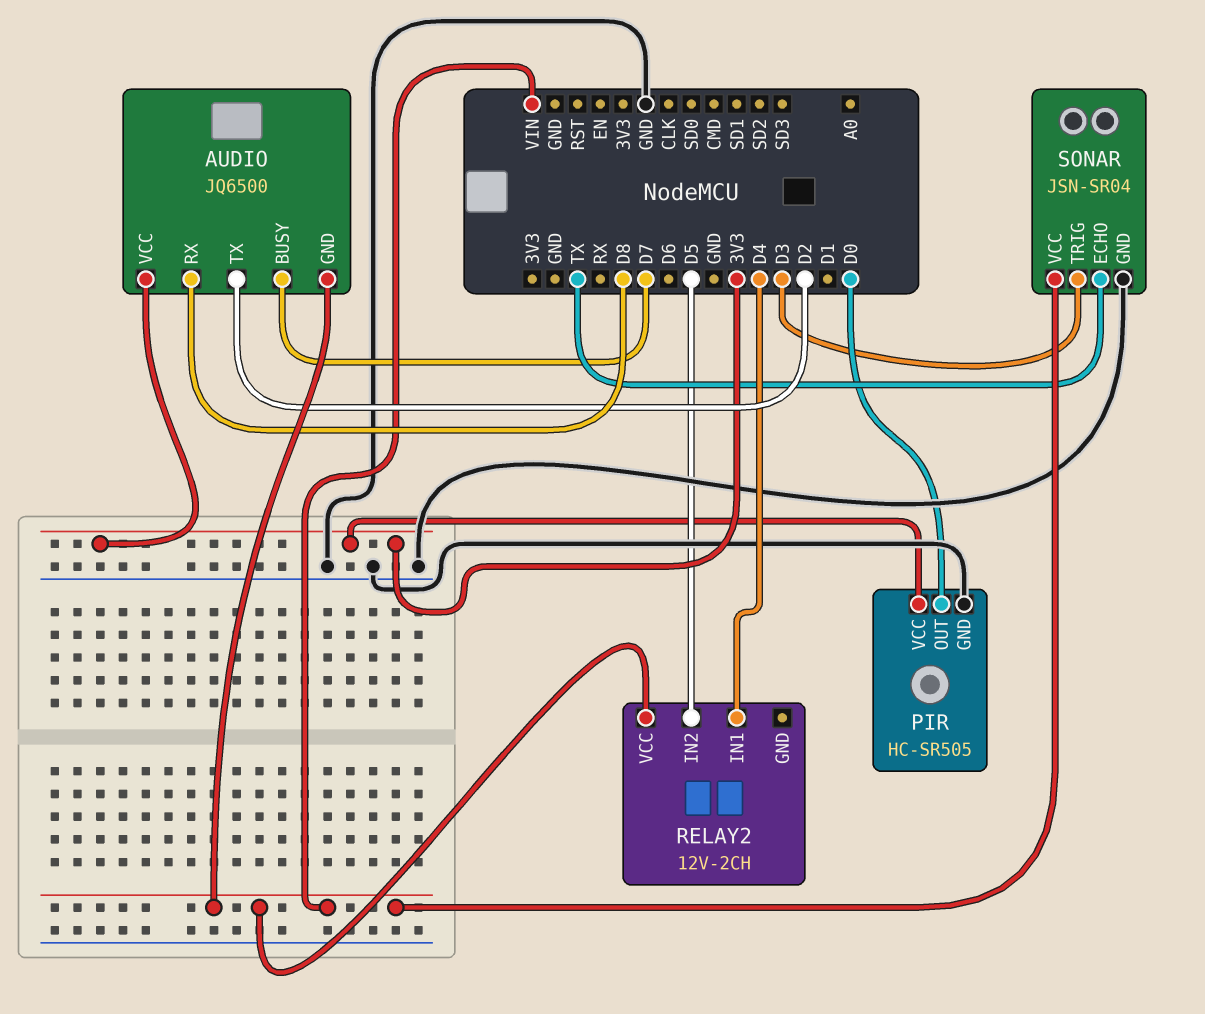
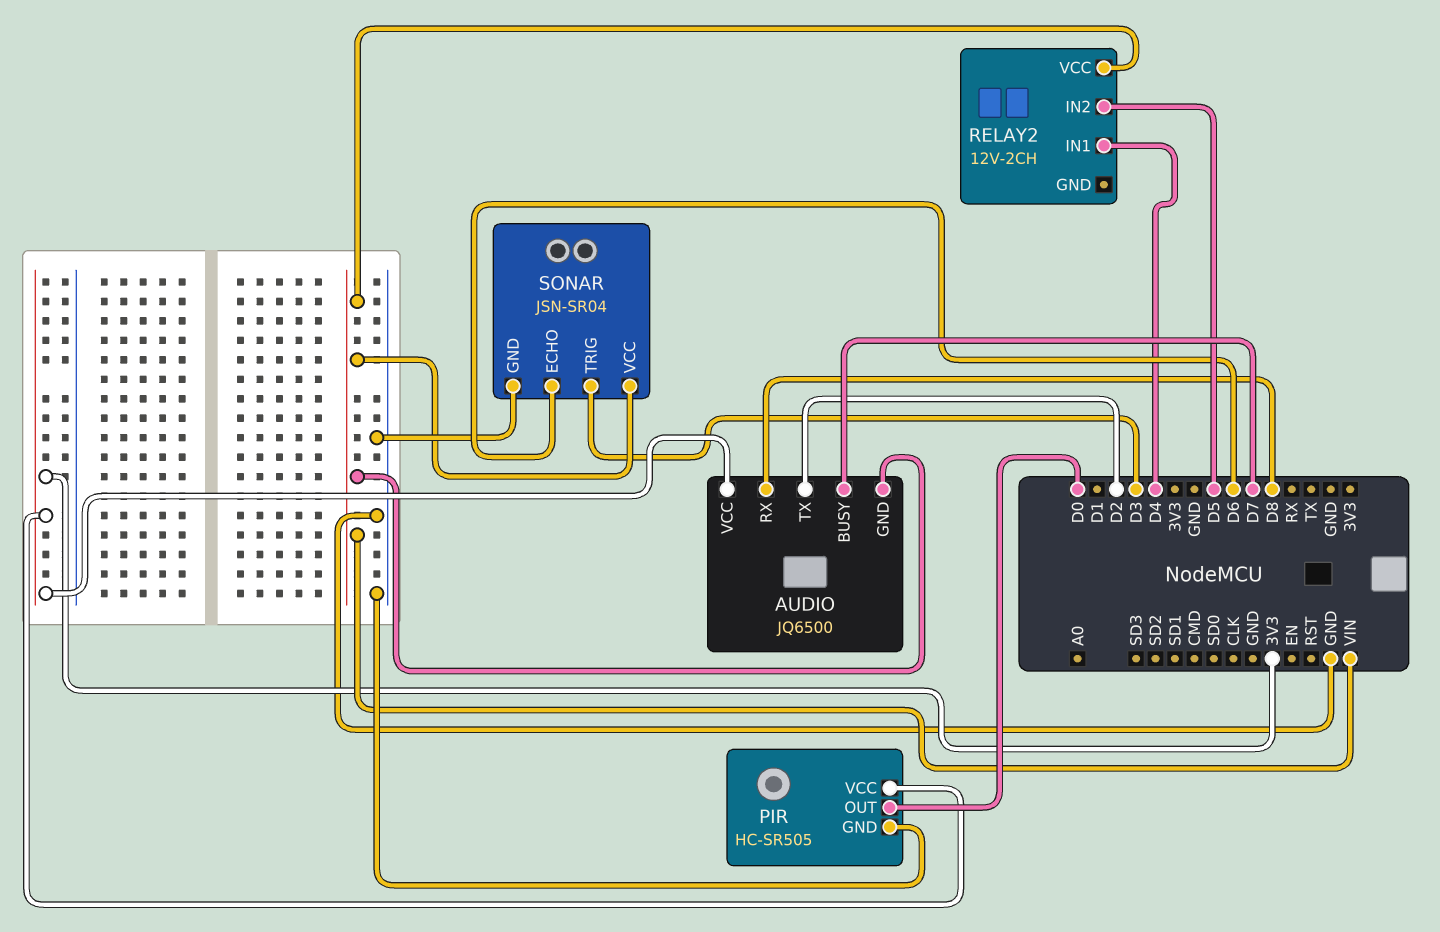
SONAR pin ECHO: TX -> D6

